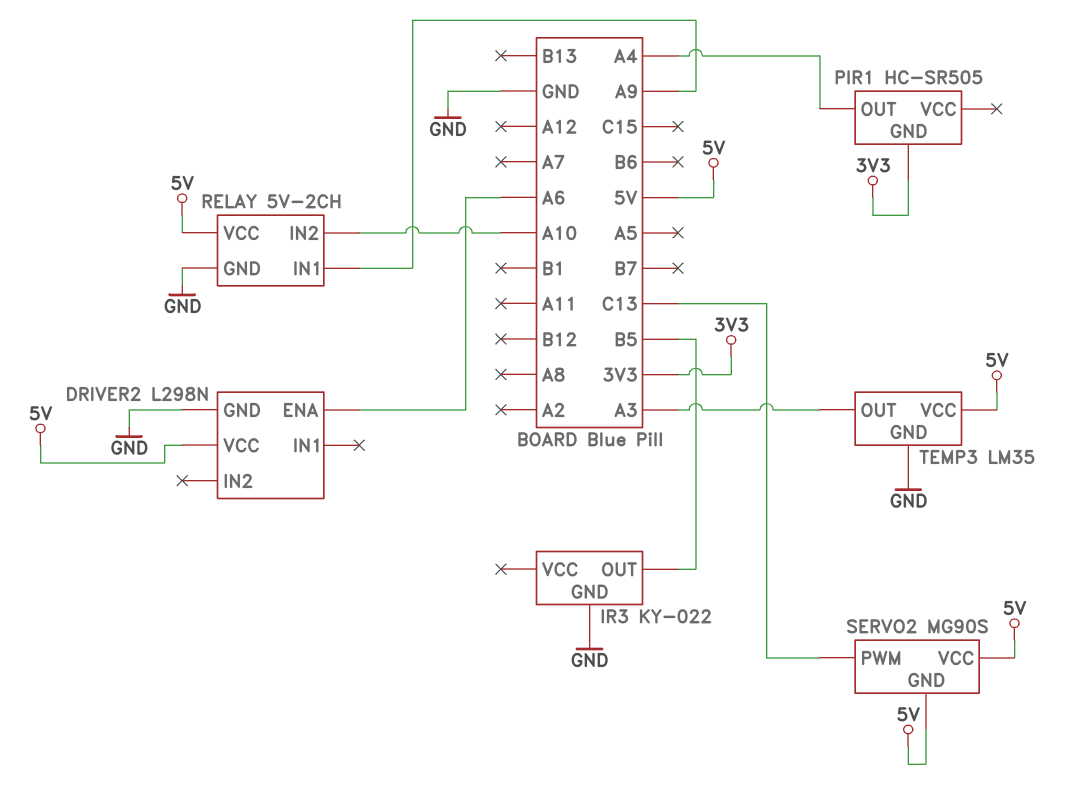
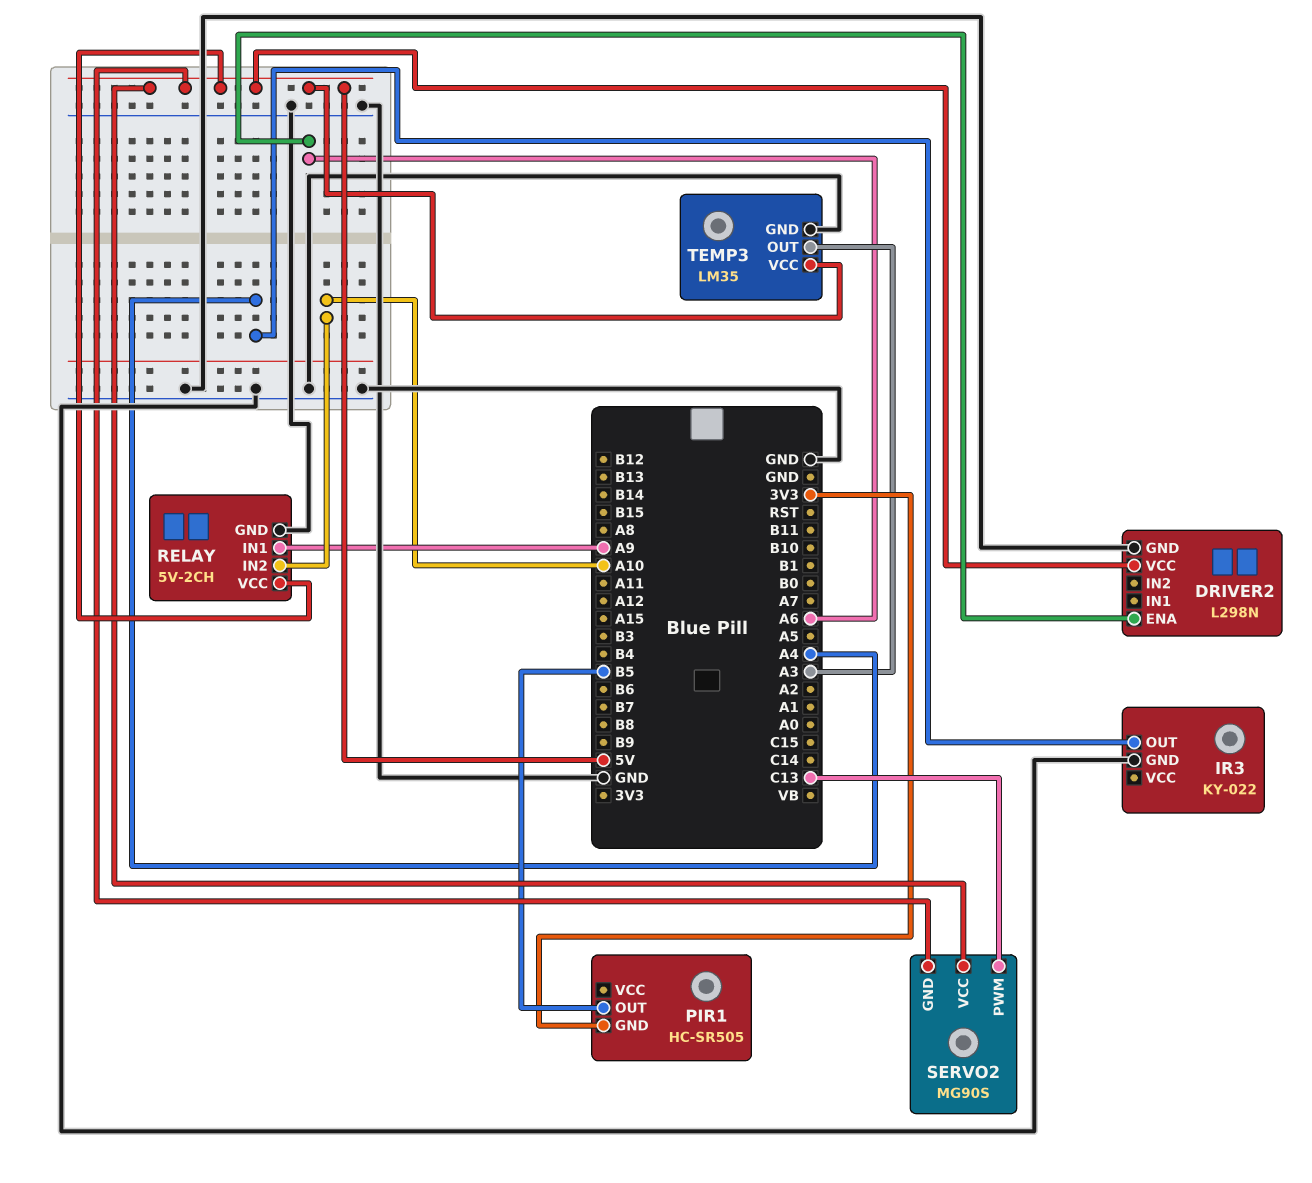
IR3 pin OUT: B5 -> A4
PIR1 pin OUT: A4 -> B5

